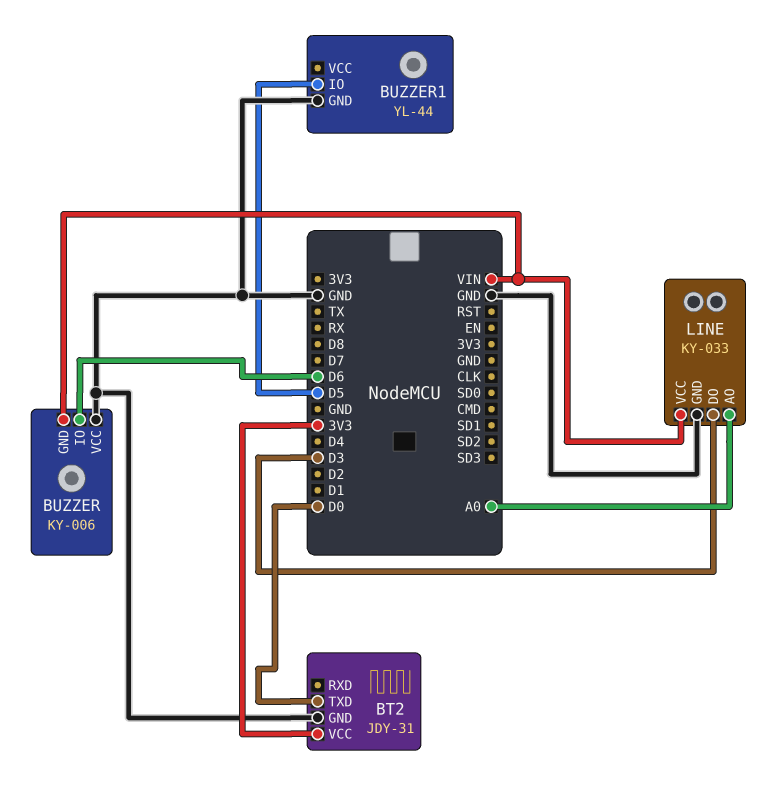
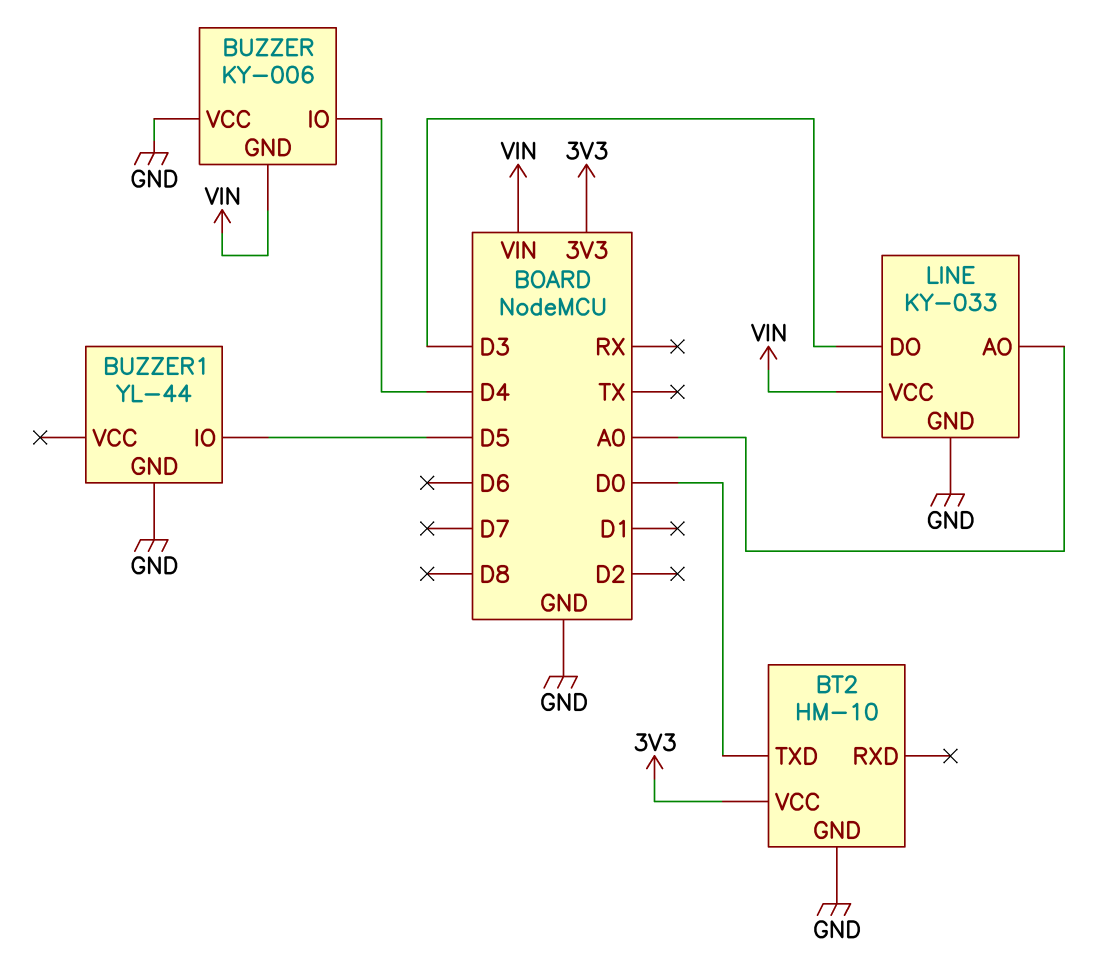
BT2: JDY-31 -> HM-10
BUZZER pin IO: D6 -> D4

